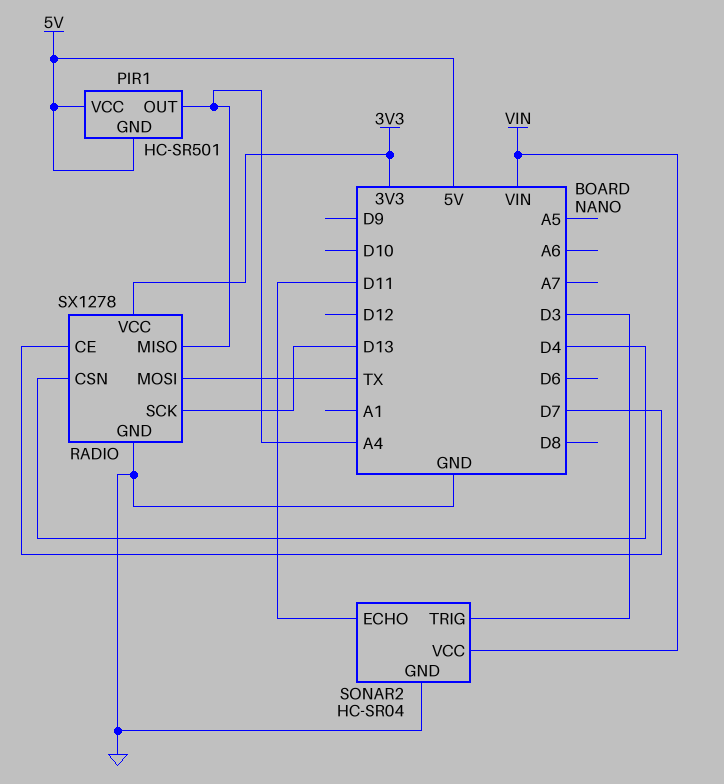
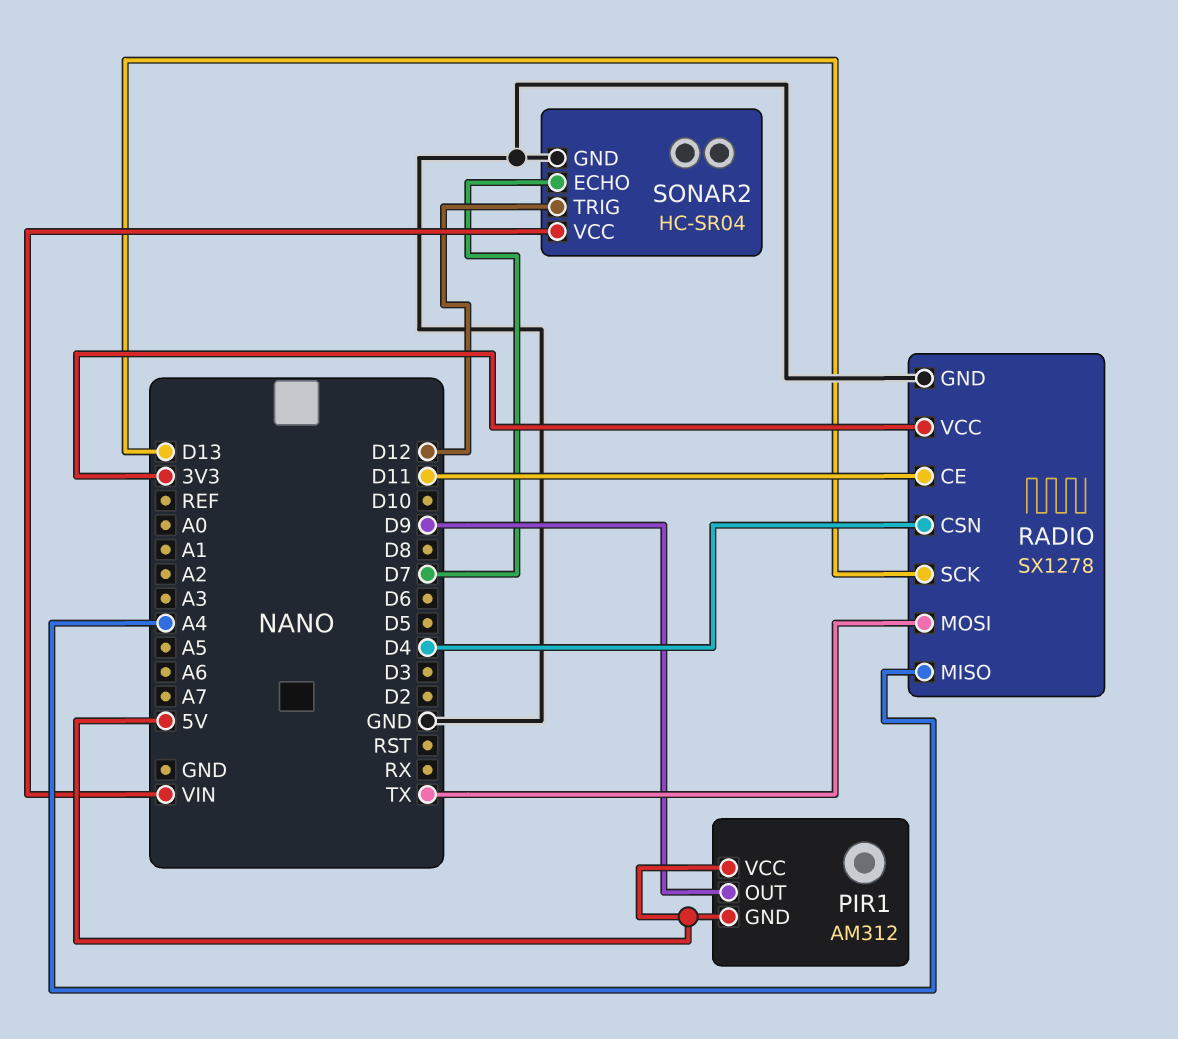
PIR1: HC-SR501 -> AM312
PIR1 pin OUT: A4 -> D9
RADIO pin CE: D7 -> D11
SONAR2 pin ECHO: D11 -> D7
SONAR2 pin TRIG: D3 -> D12

